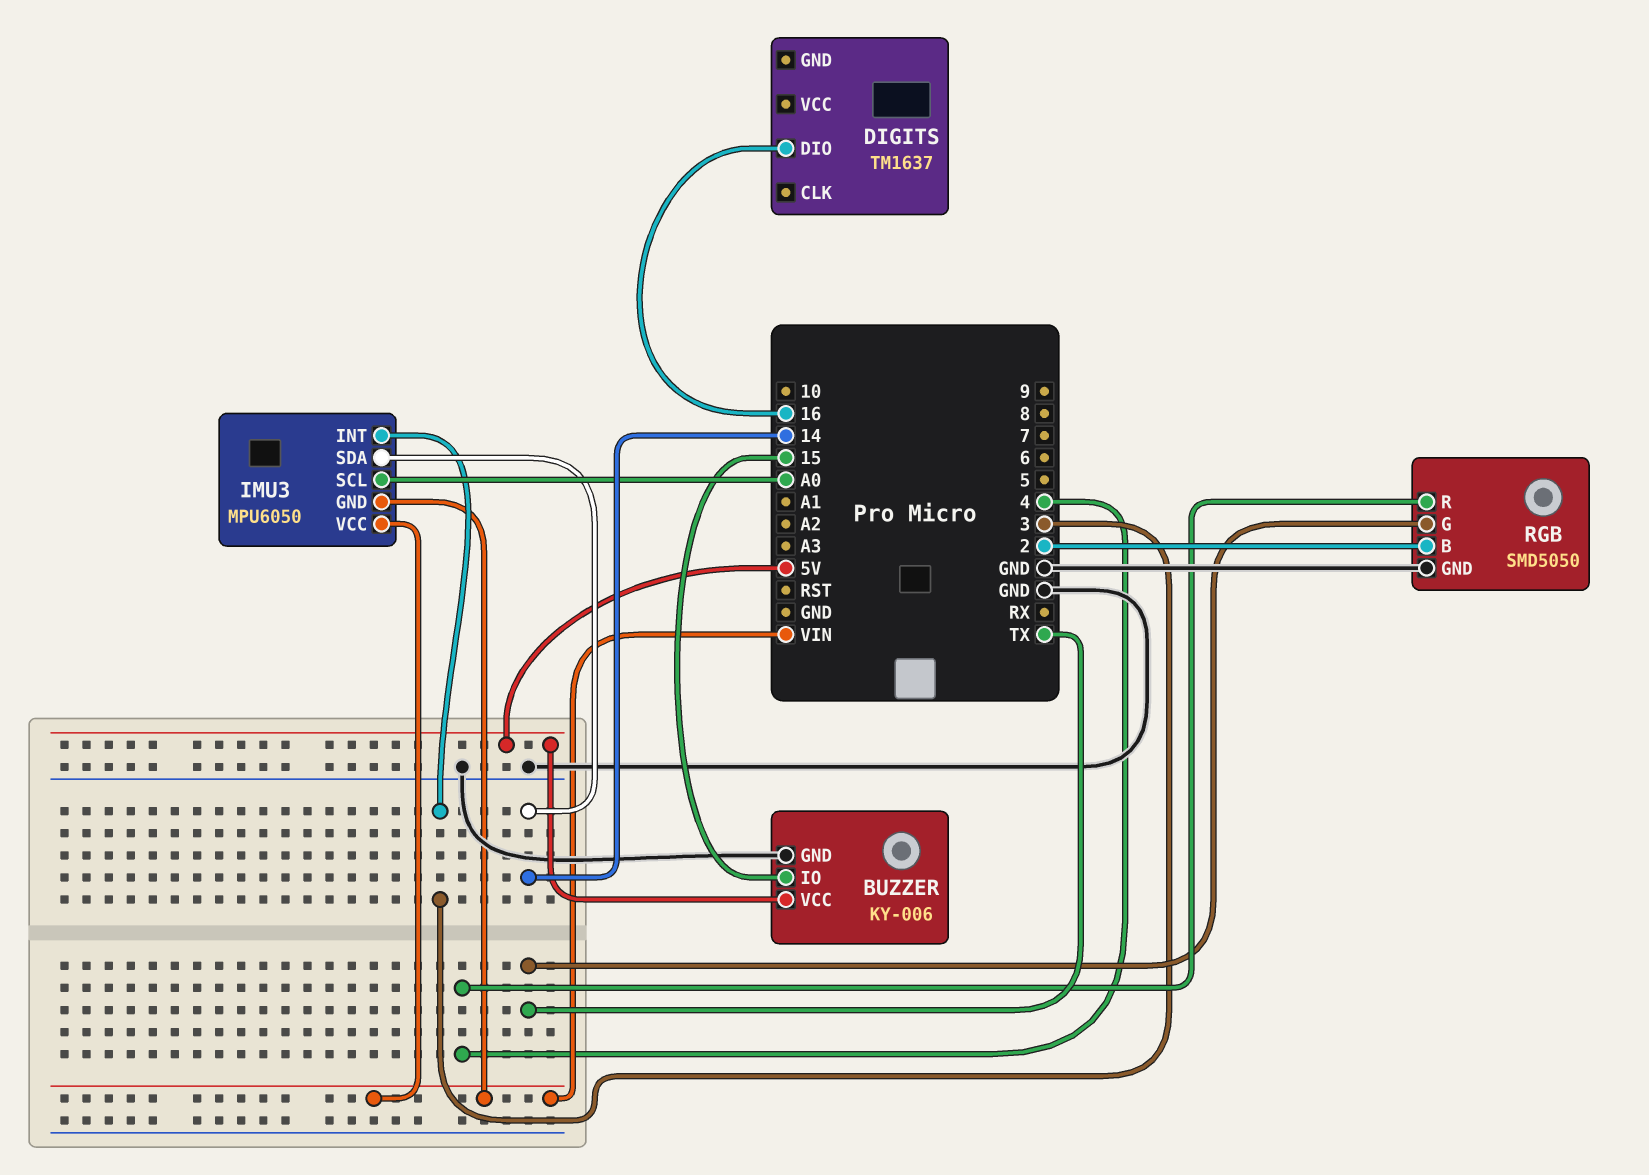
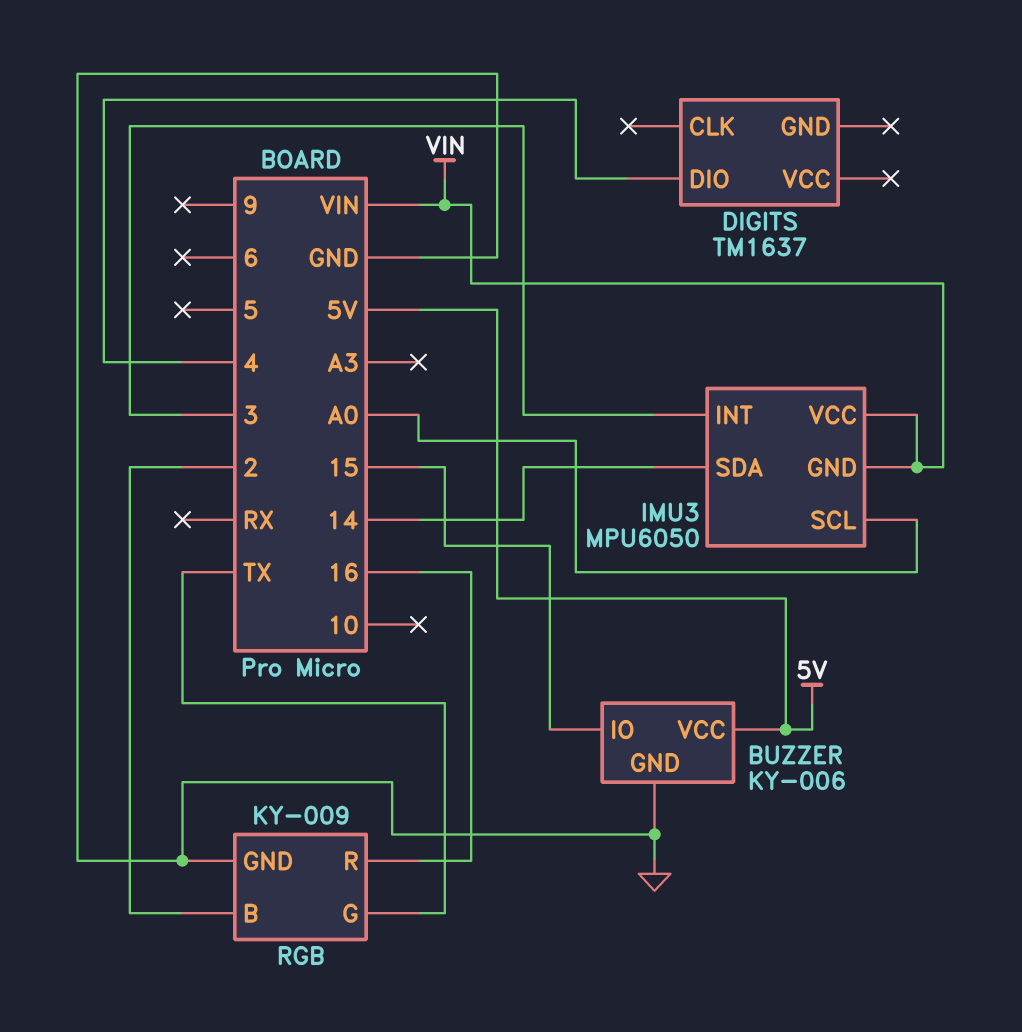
DIGITS pin DIO: 16 -> 4
RGB: SMD5050 -> KY-009
RGB pin R: 4 -> 16

